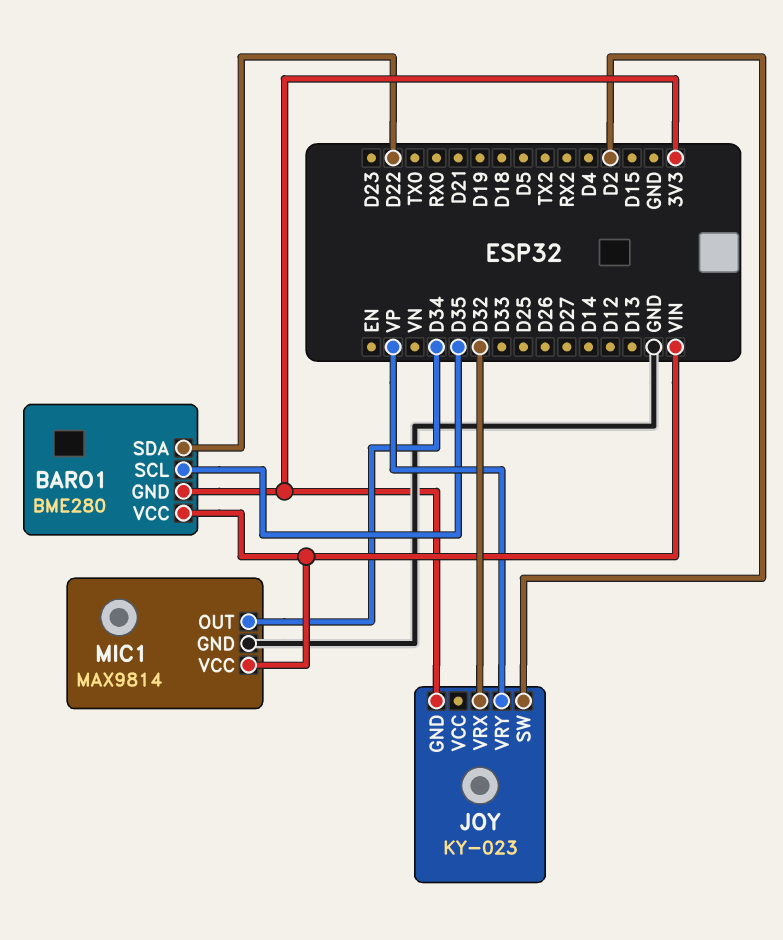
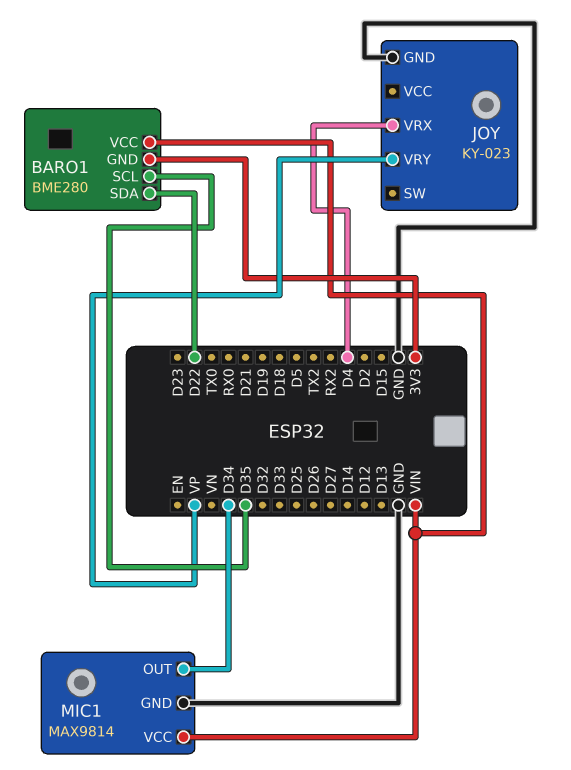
JOY pin GND: 3V3 -> GND
JOY pin SW: D2 -> none
JOY pin VRX: D32 -> D4

